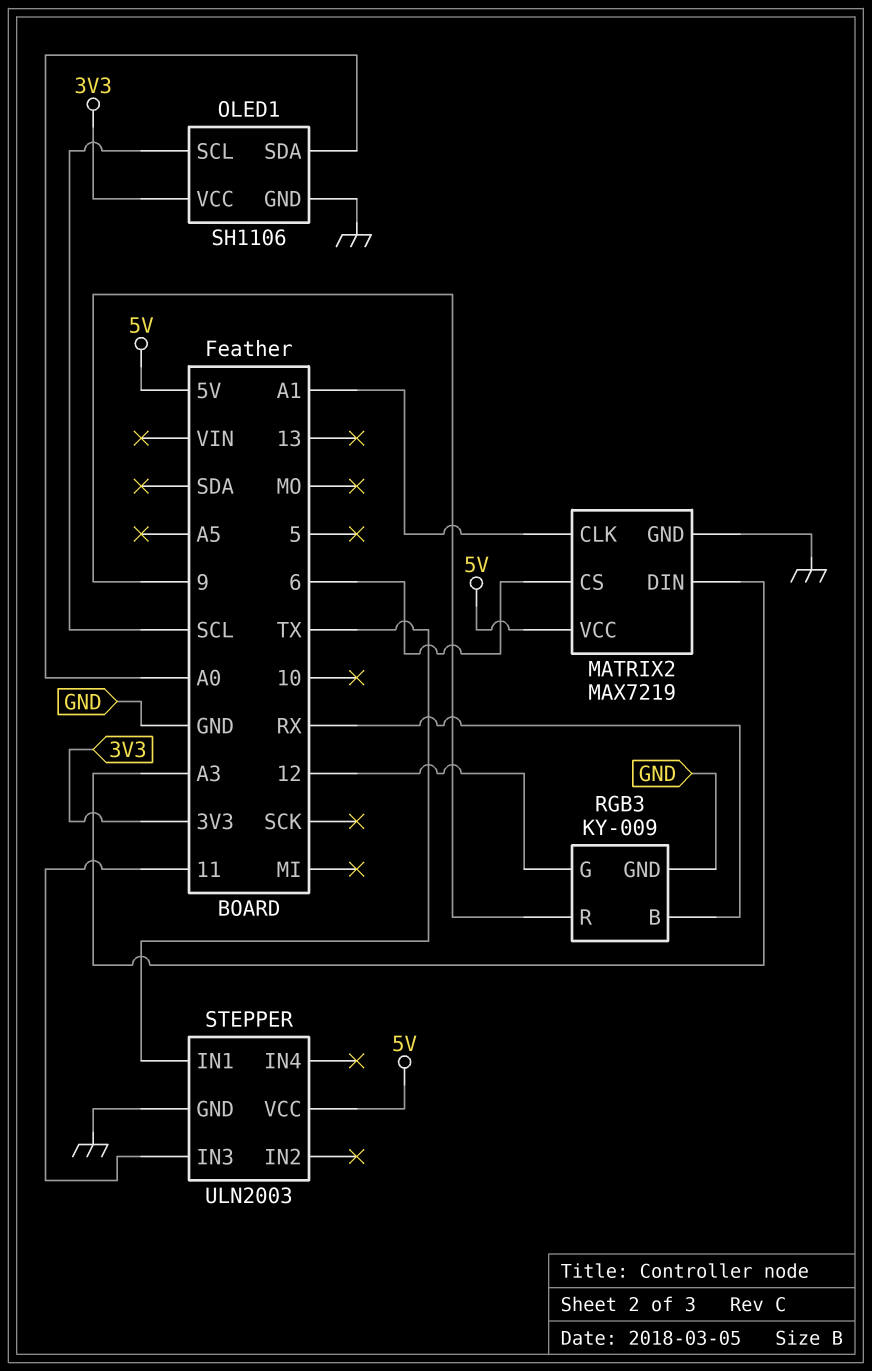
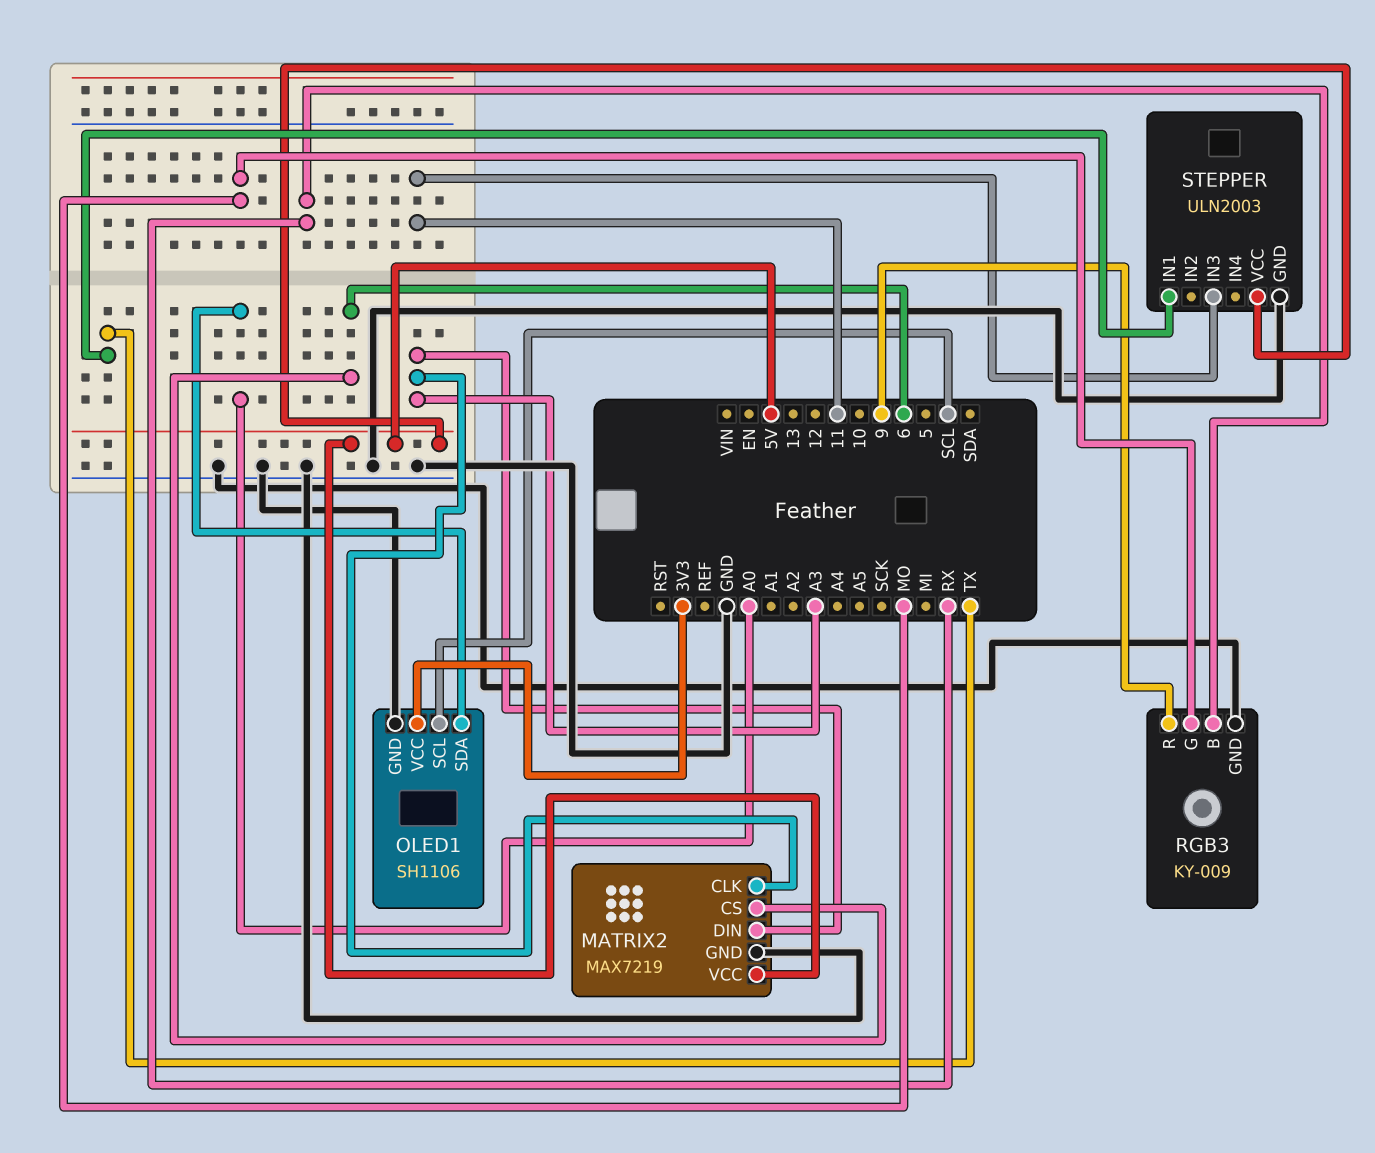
MATRIX2 pin CLK: A1 -> A3
RGB3 pin G: 12 -> MO

